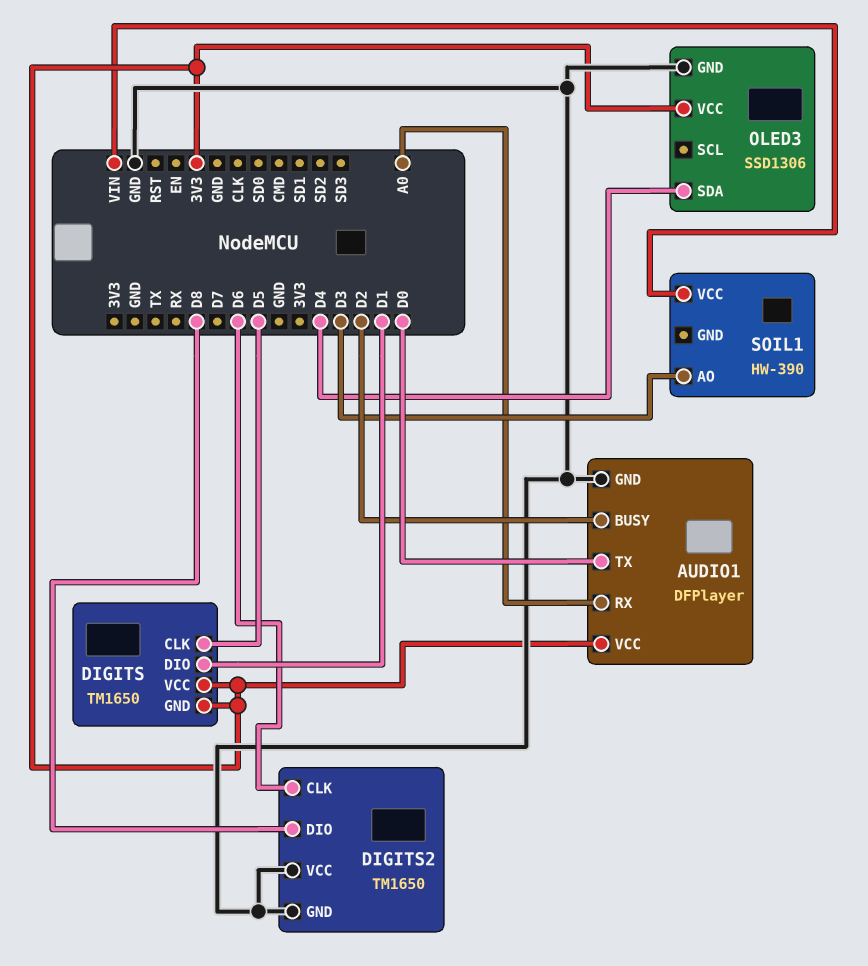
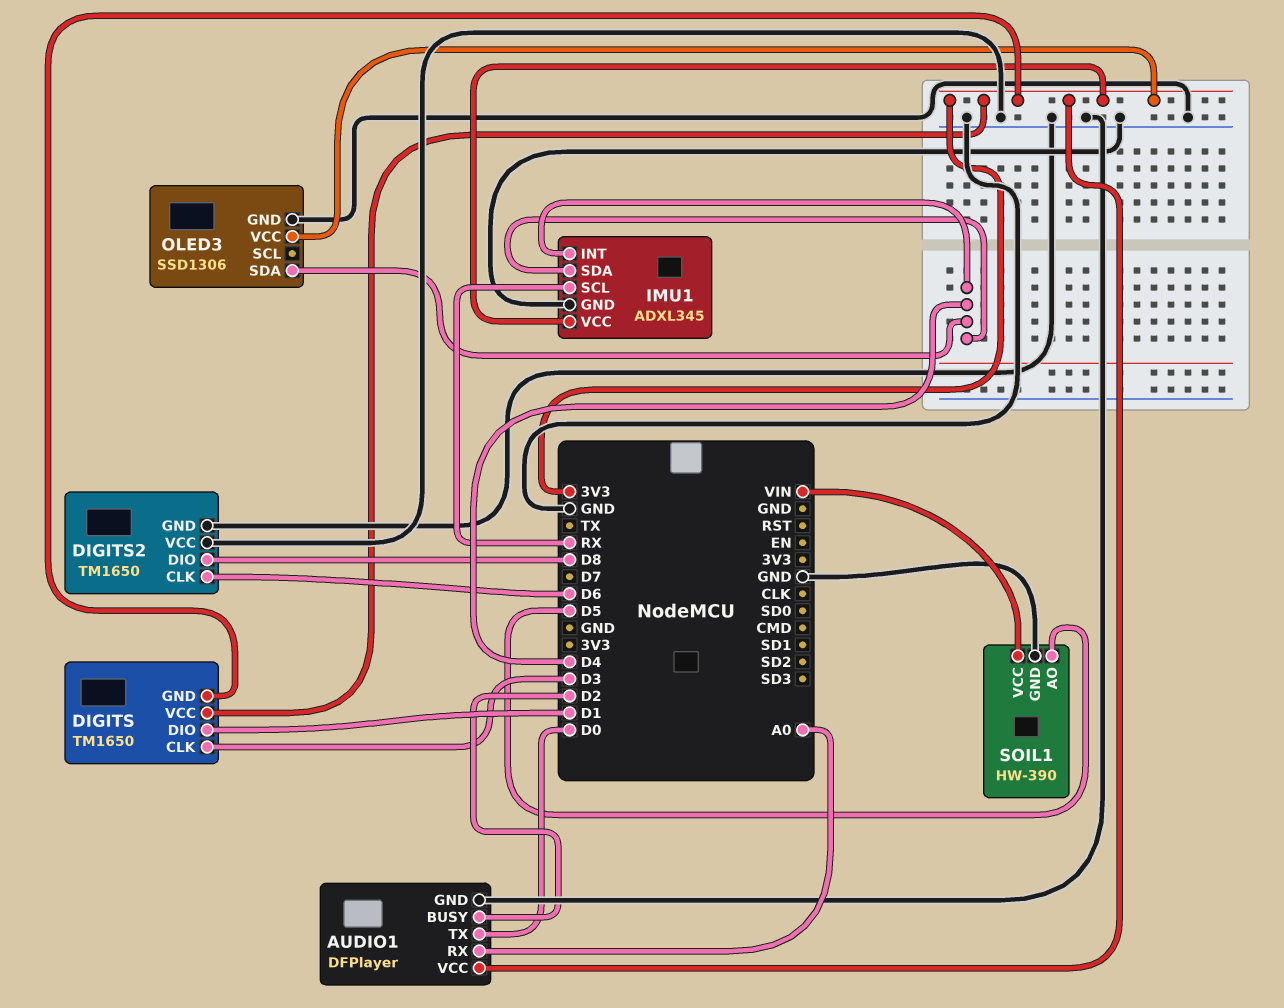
DIGITS pin CLK: D5 -> D3
IMU1: none -> ADXL345
IMU1 pin GND: none -> GND
IMU1 pin INT: none -> D4
IMU1 pin SCL: none -> RX
IMU1 pin SDA: none -> D4
IMU1 pin VCC: none -> 3V3
SOIL1 pin AO: D3 -> D5
SOIL1 pin GND: none -> GND

